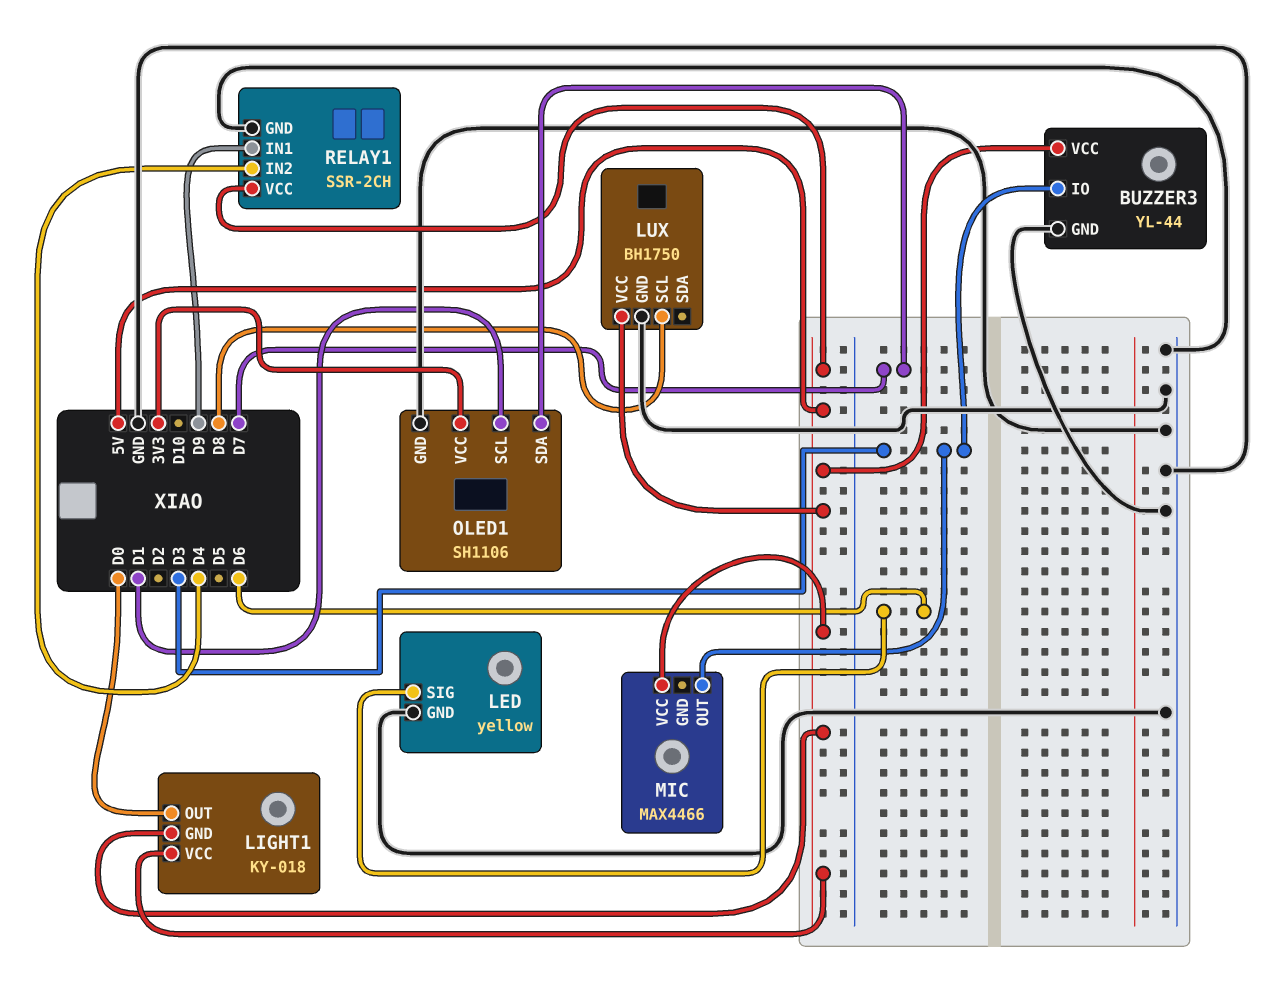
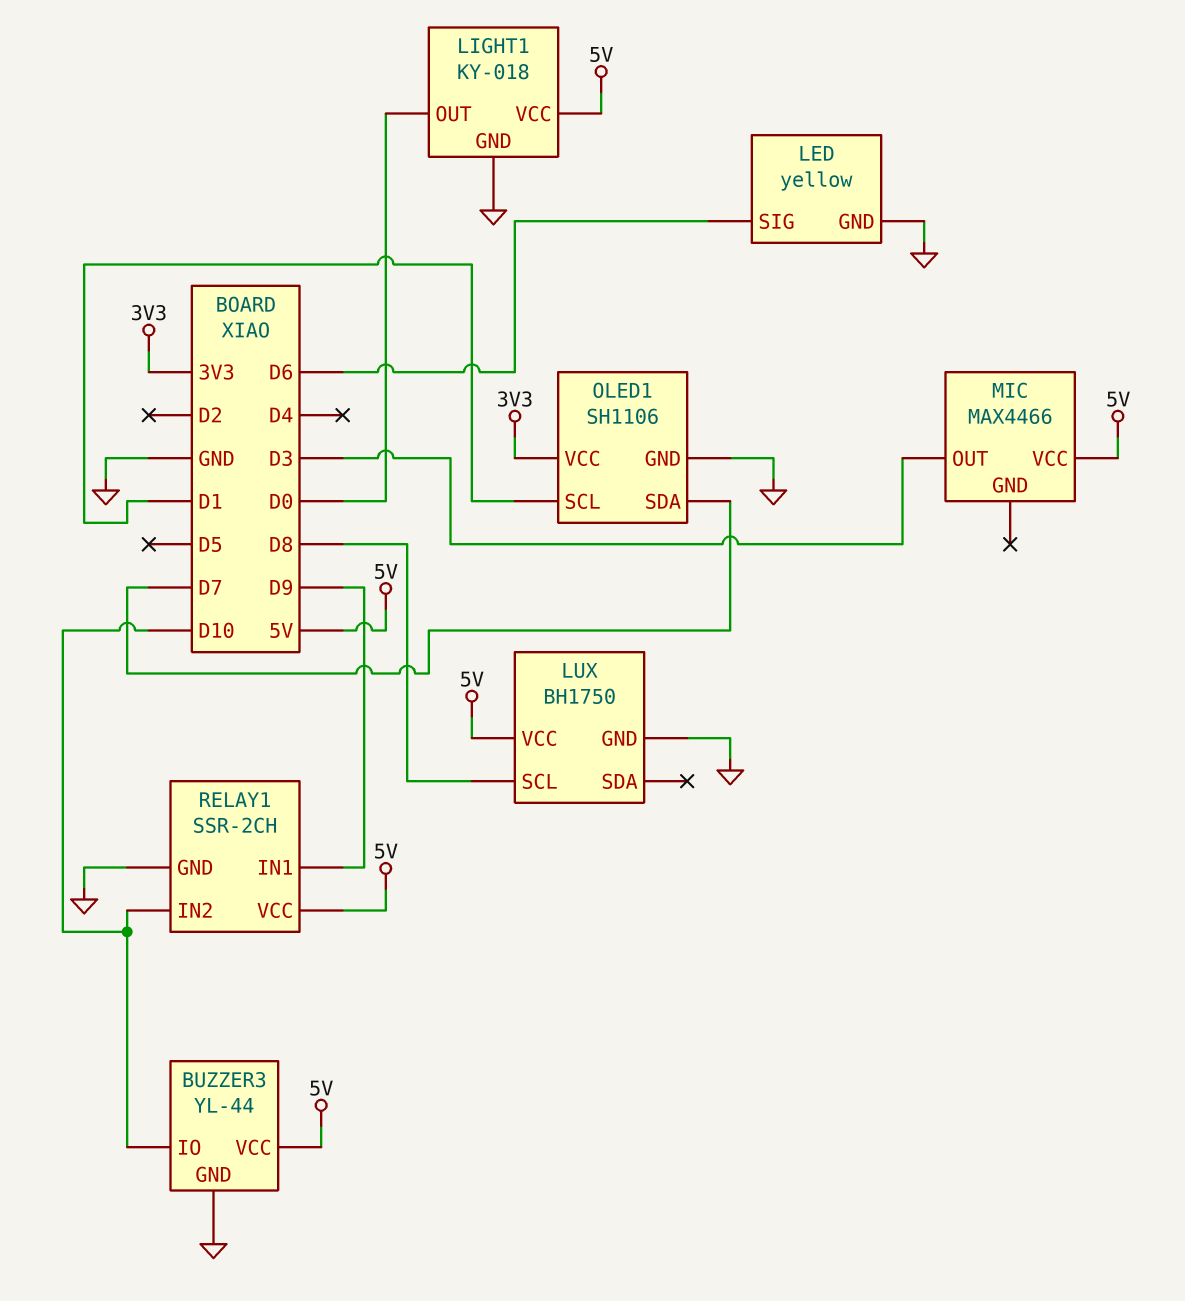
BUZZER3 pin IO: D3 -> D10
LIGHT1 pin GND: 5V -> GND
RELAY1 pin IN2: D4 -> D10

